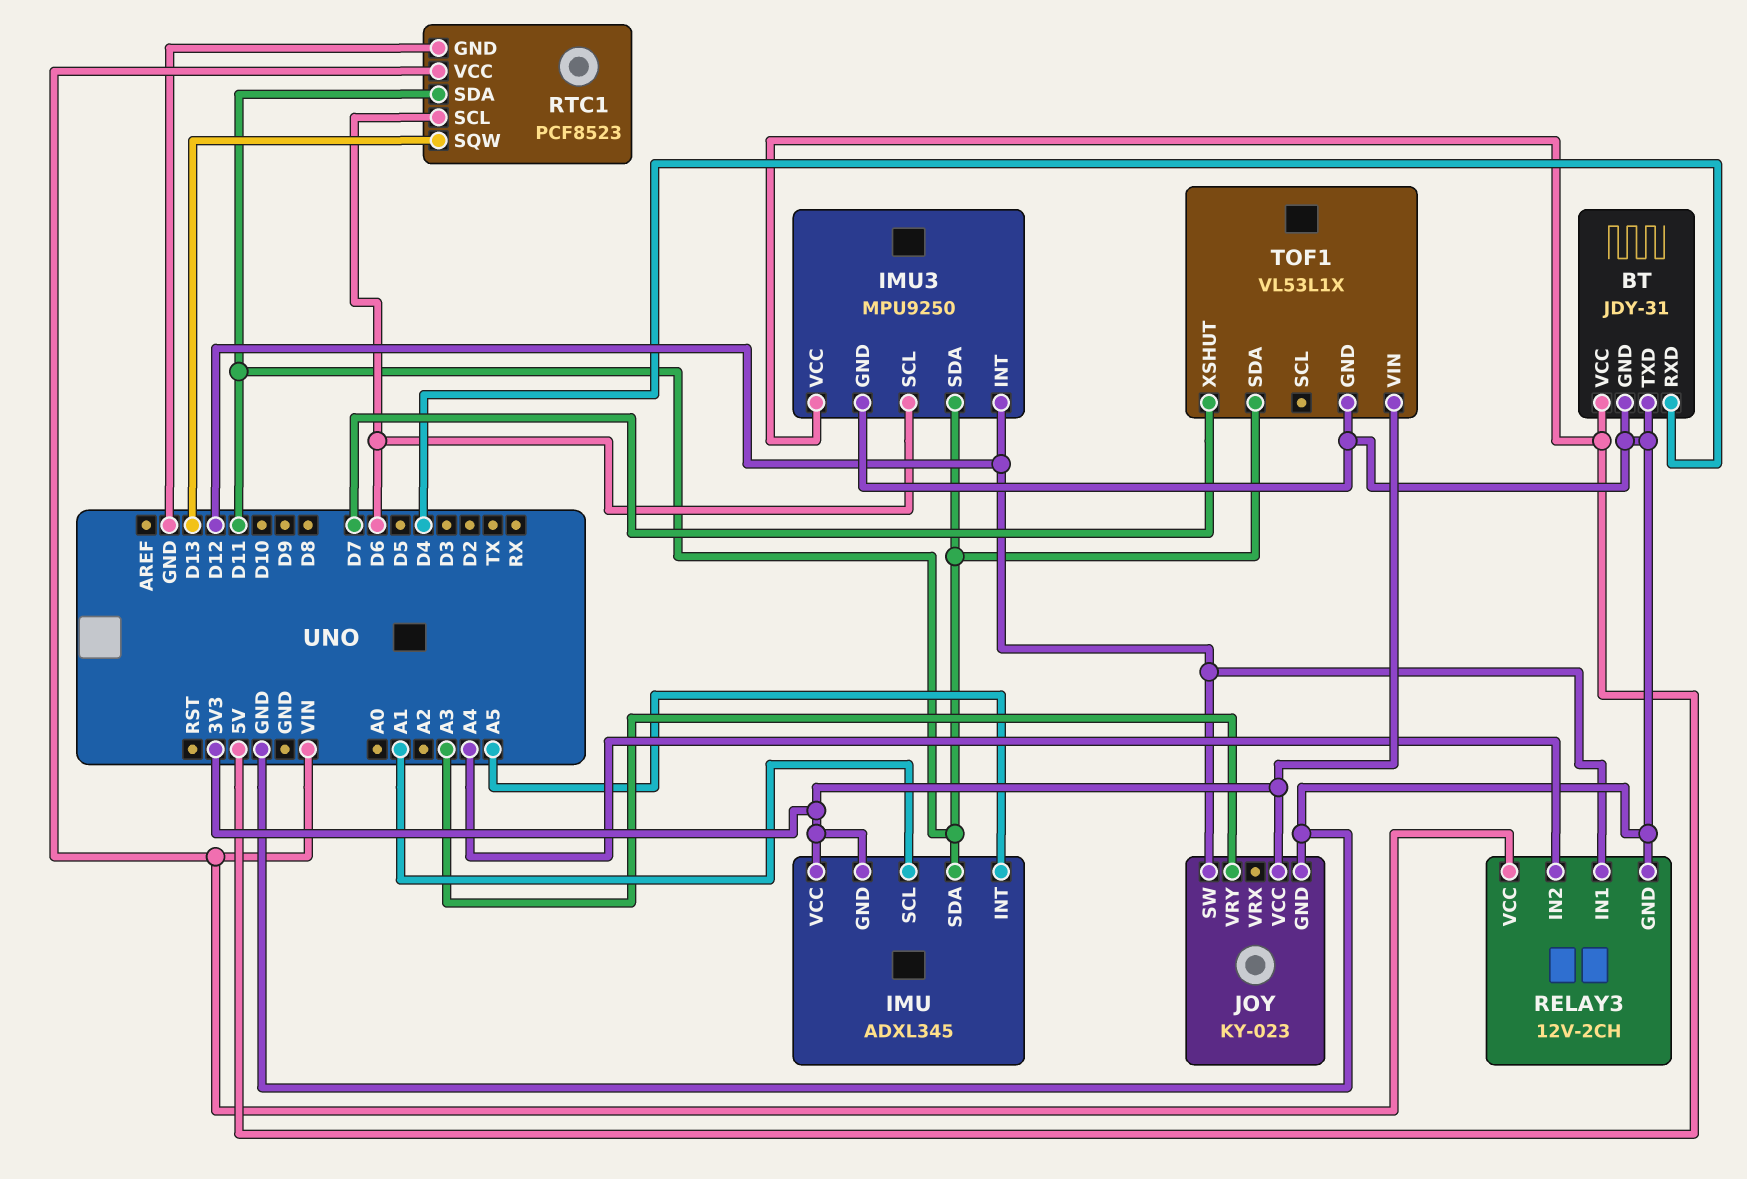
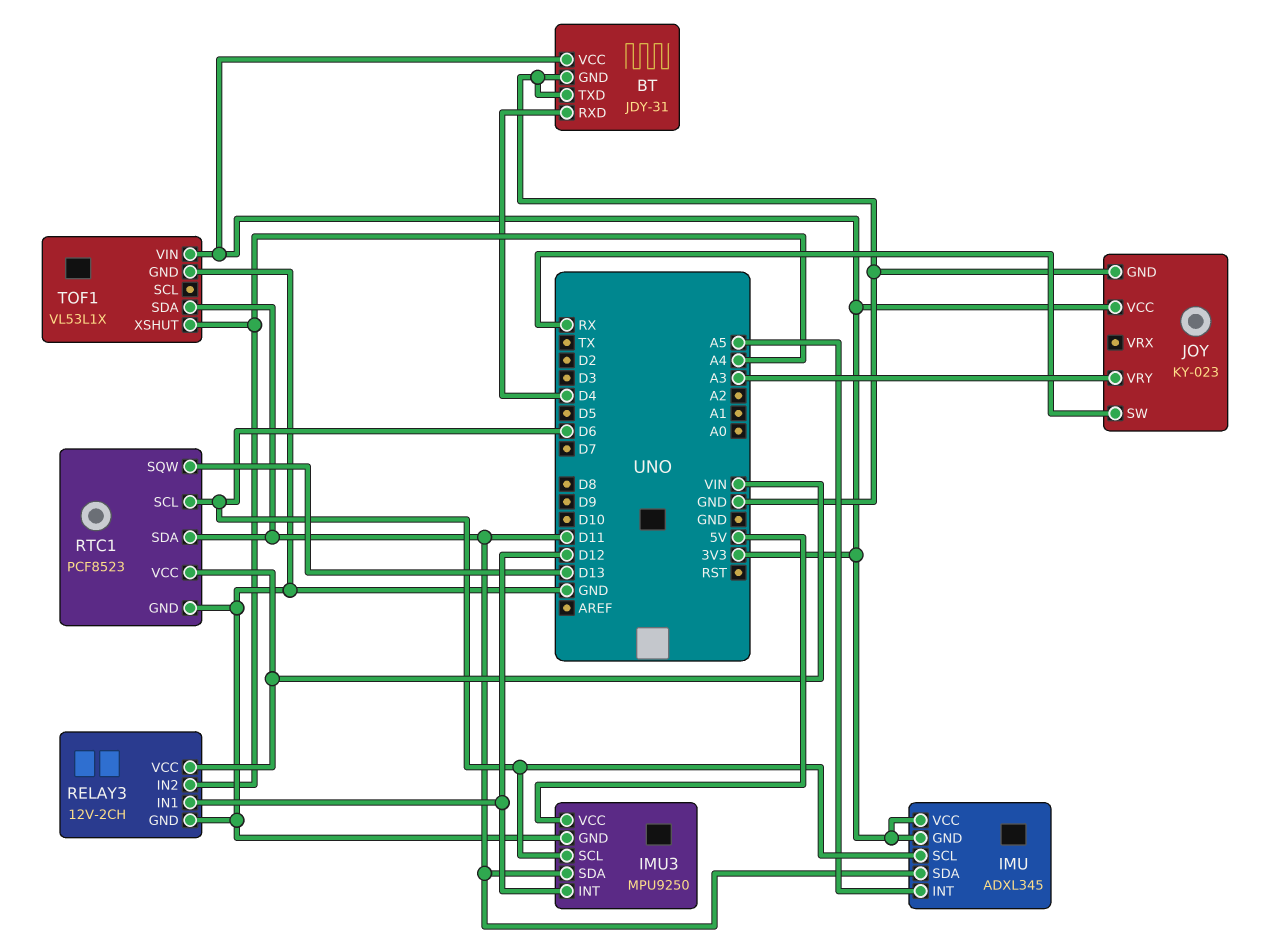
BT pin VCC: 5V -> 3V3
IMU pin SCL: A1 -> D6
JOY pin SW: D12 -> RX
TOF1 pin XSHUT: D7 -> A4

